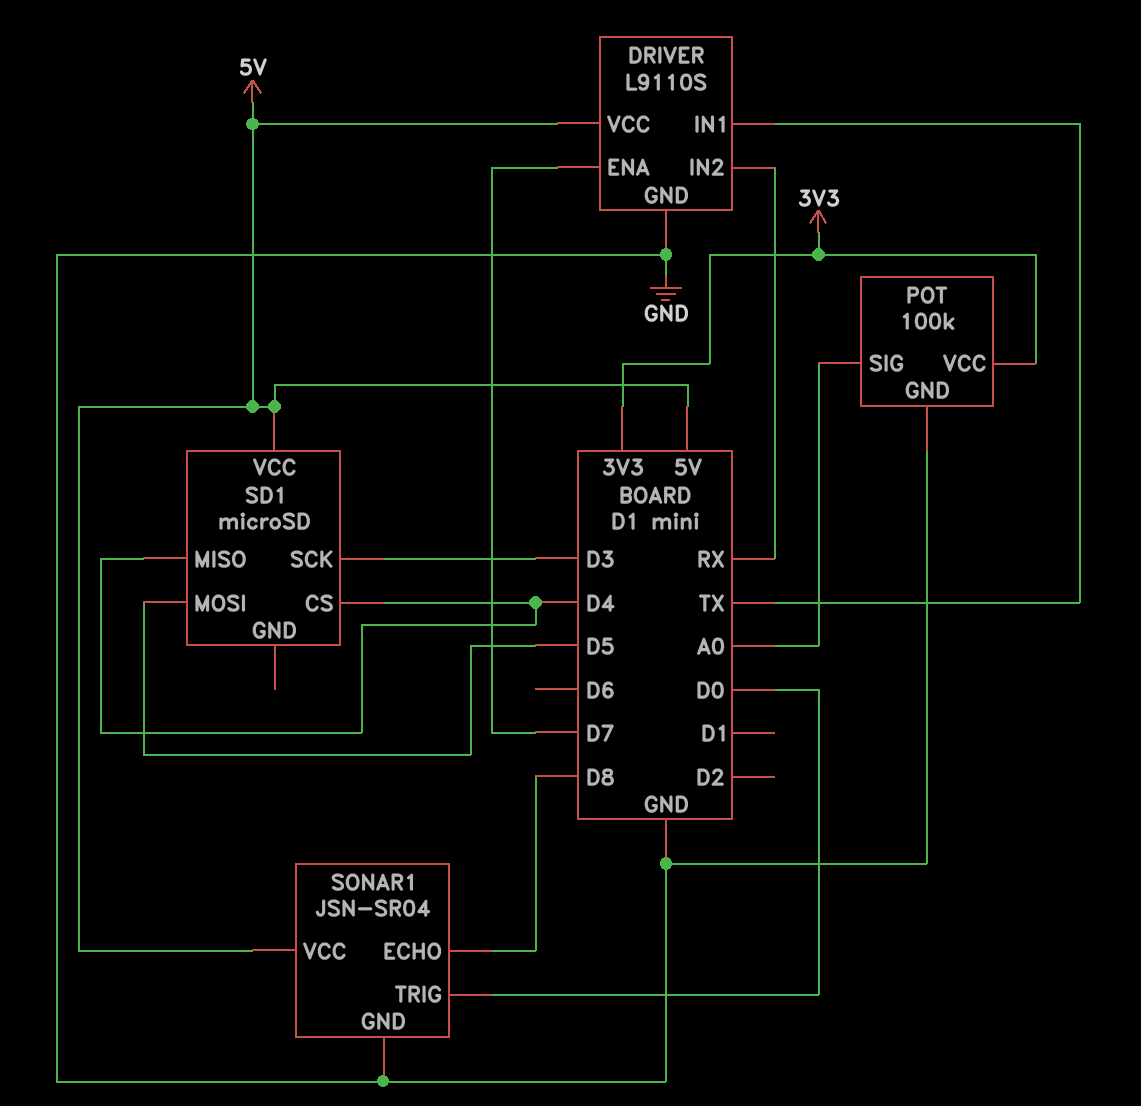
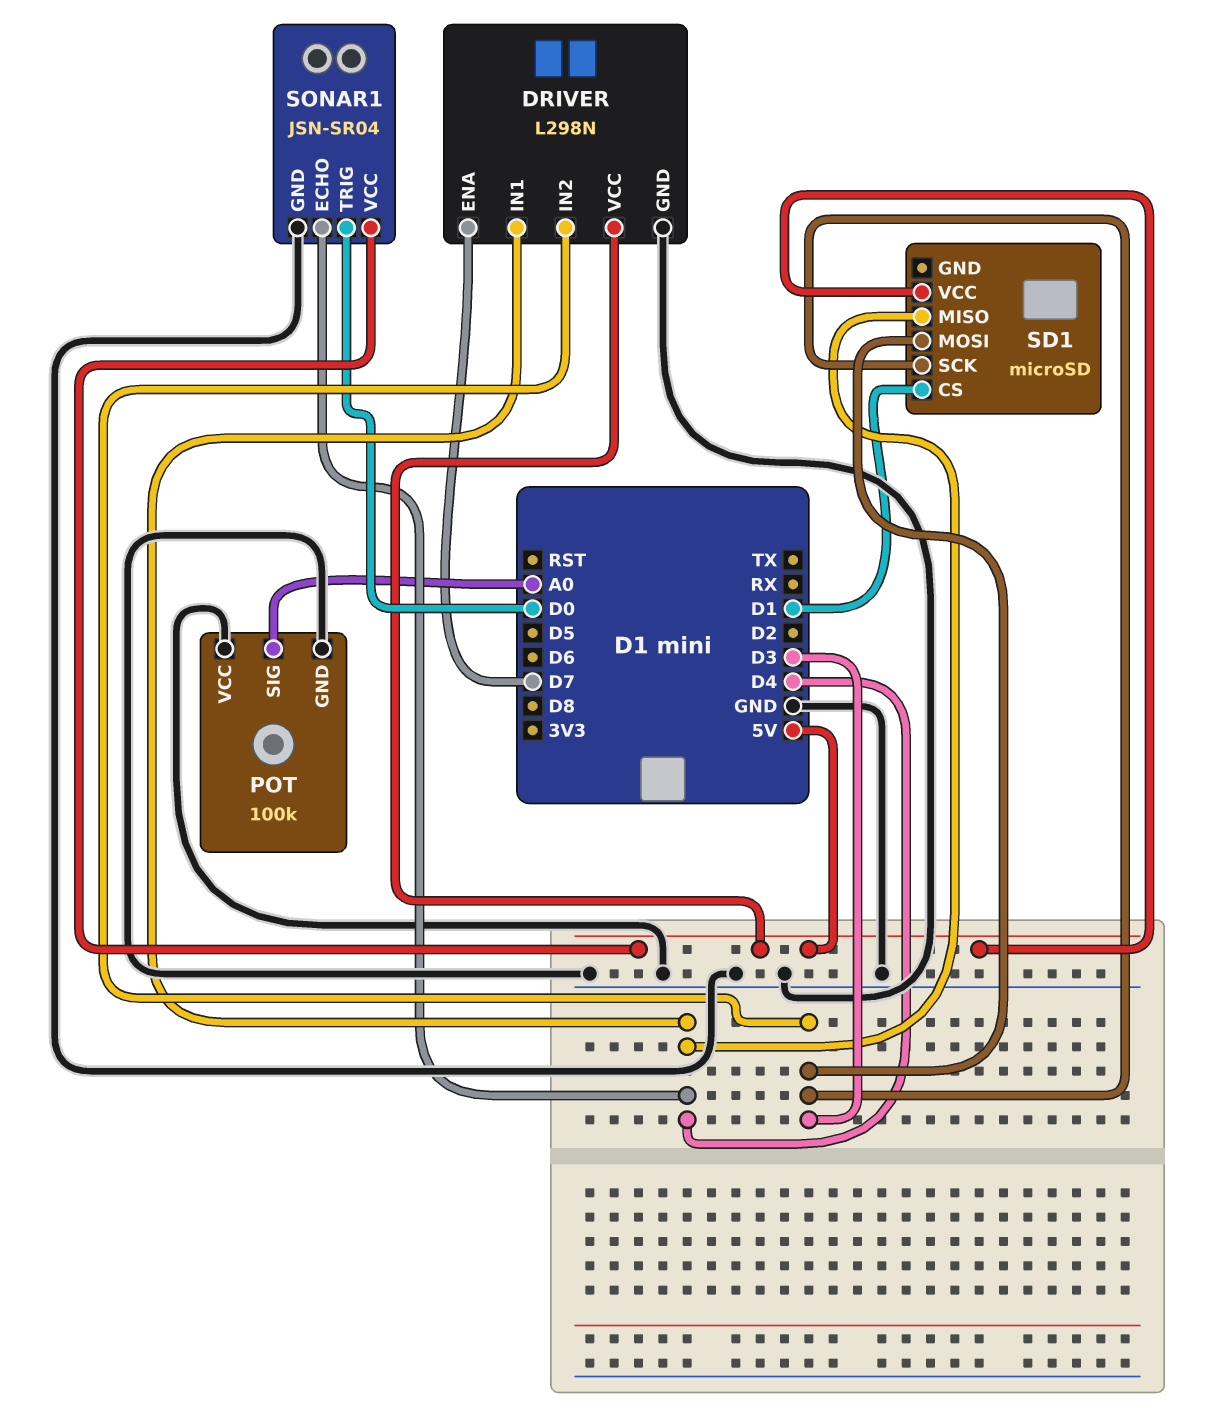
DRIVER: L9110S -> L298N
DRIVER pin IN1: TX -> D4
DRIVER pin IN2: RX -> D3
POT pin VCC: 3V3 -> GND
SD1 pin CS: D4 -> D1
SD1 pin MOSI: D5 -> D3
SONAR1 pin ECHO: D8 -> D4

